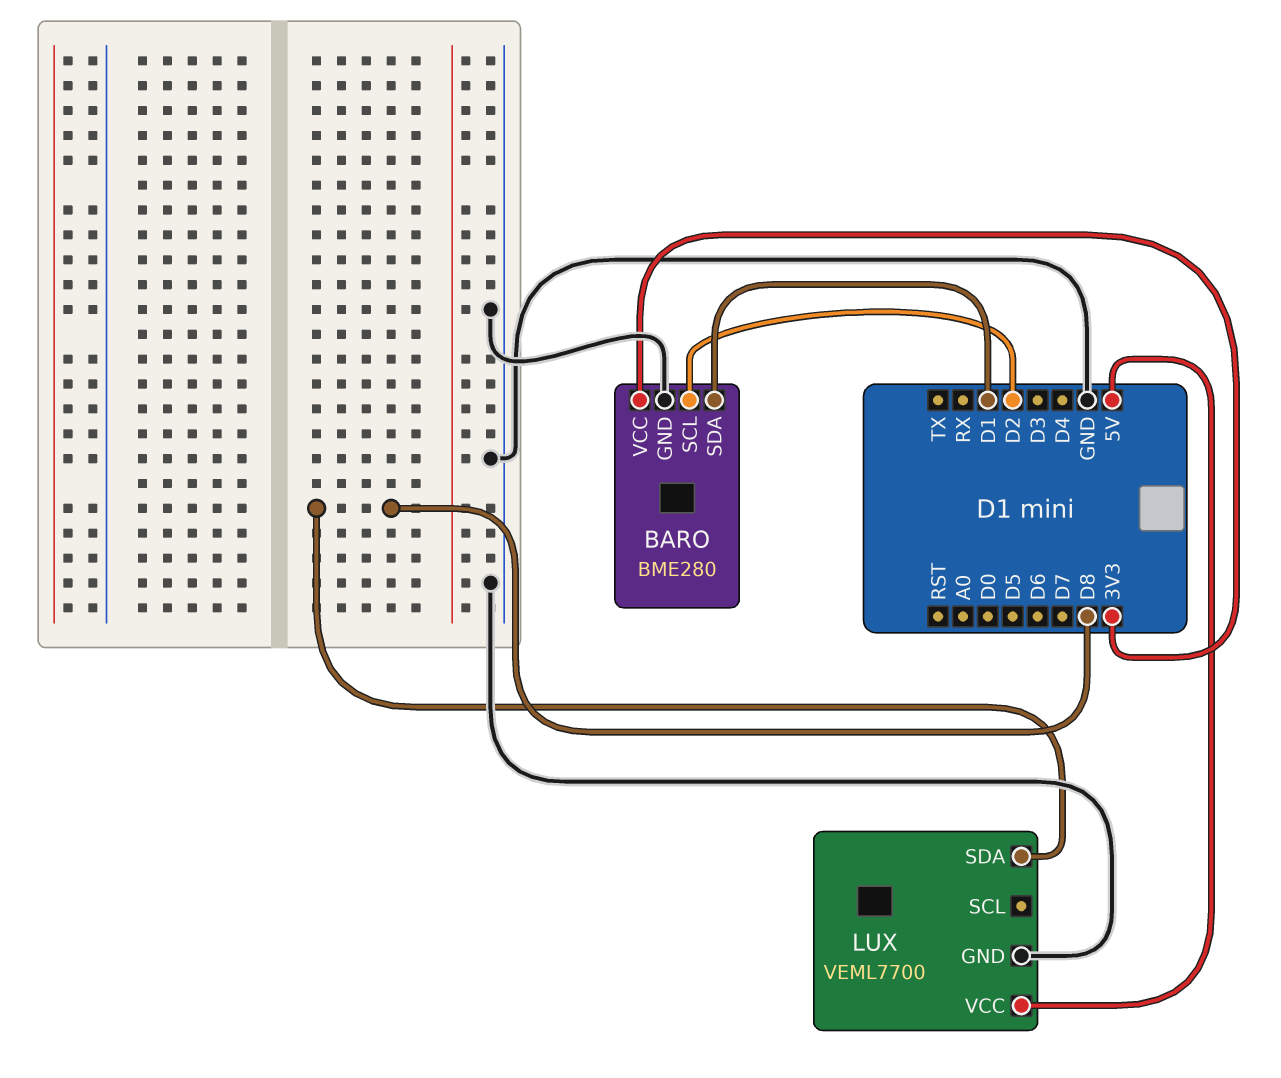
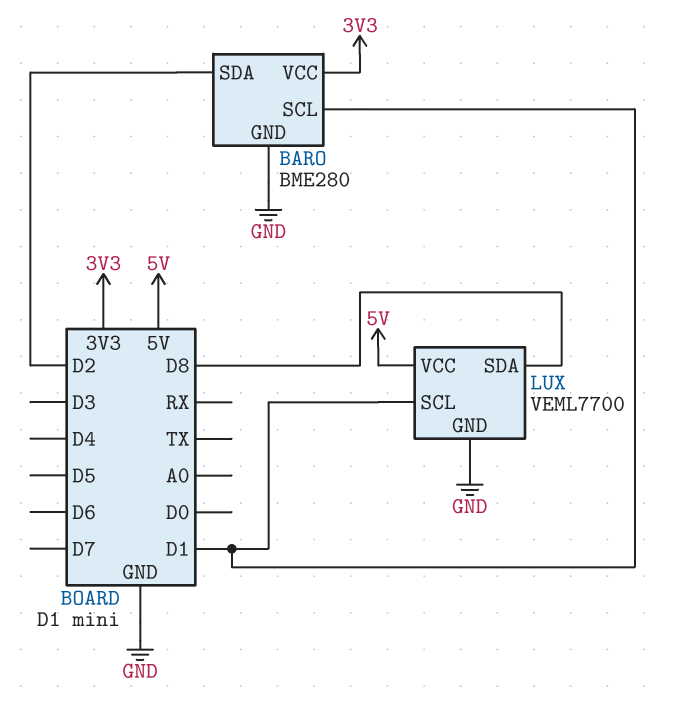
BARO pin SCL: D2 -> D1
BARO pin SDA: D1 -> D2
LUX pin SCL: none -> D1

